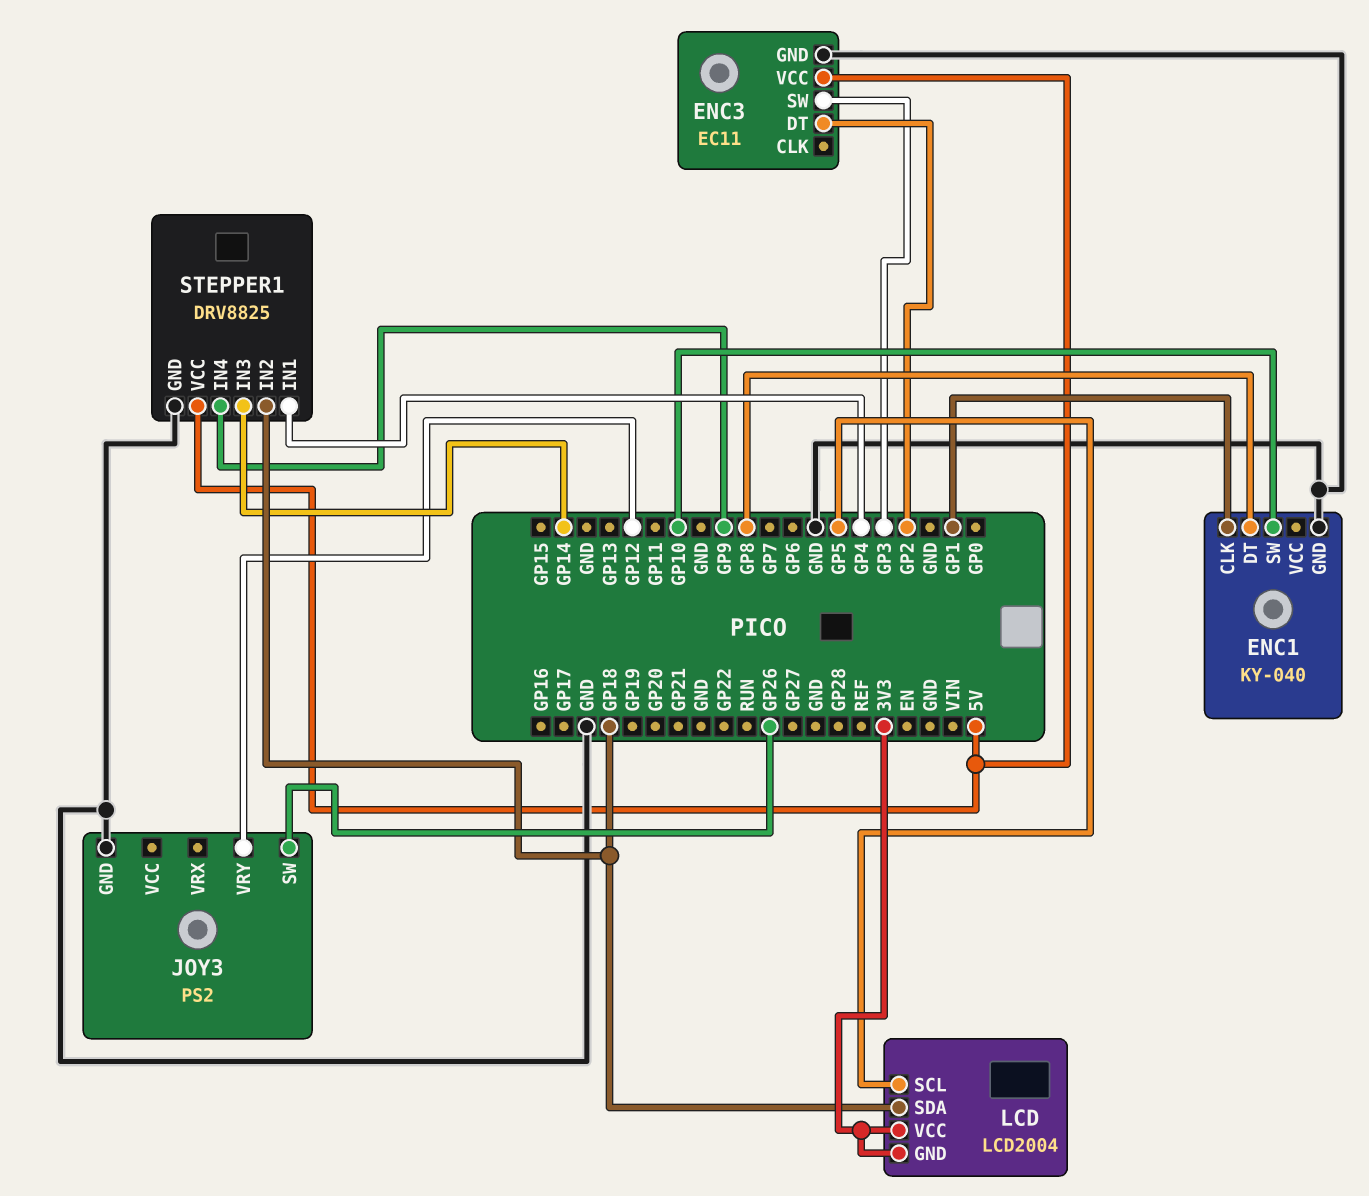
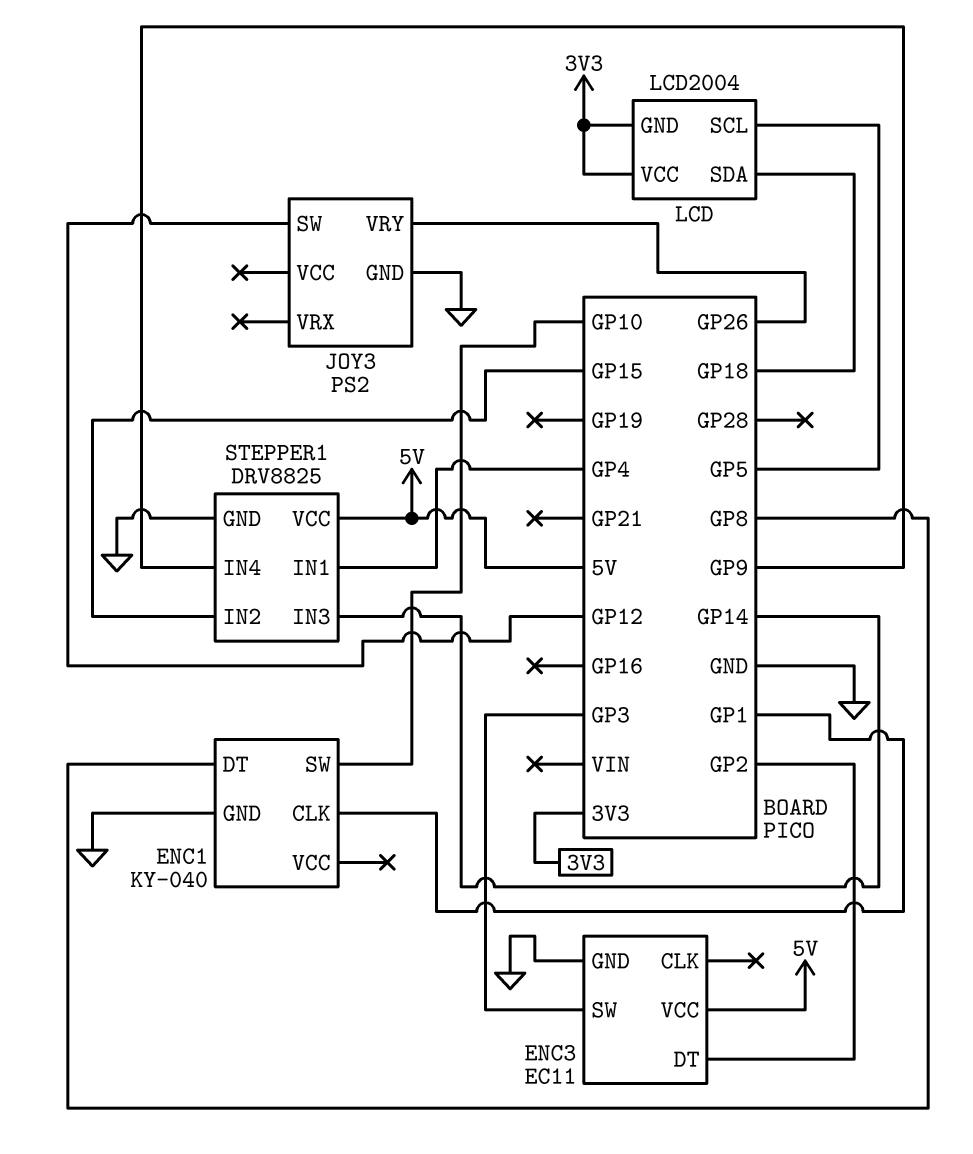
JOY3 pin SW: GP26 -> GP12
JOY3 pin VRY: GP12 -> GP26
STEPPER1 pin IN2: GP18 -> GP15

